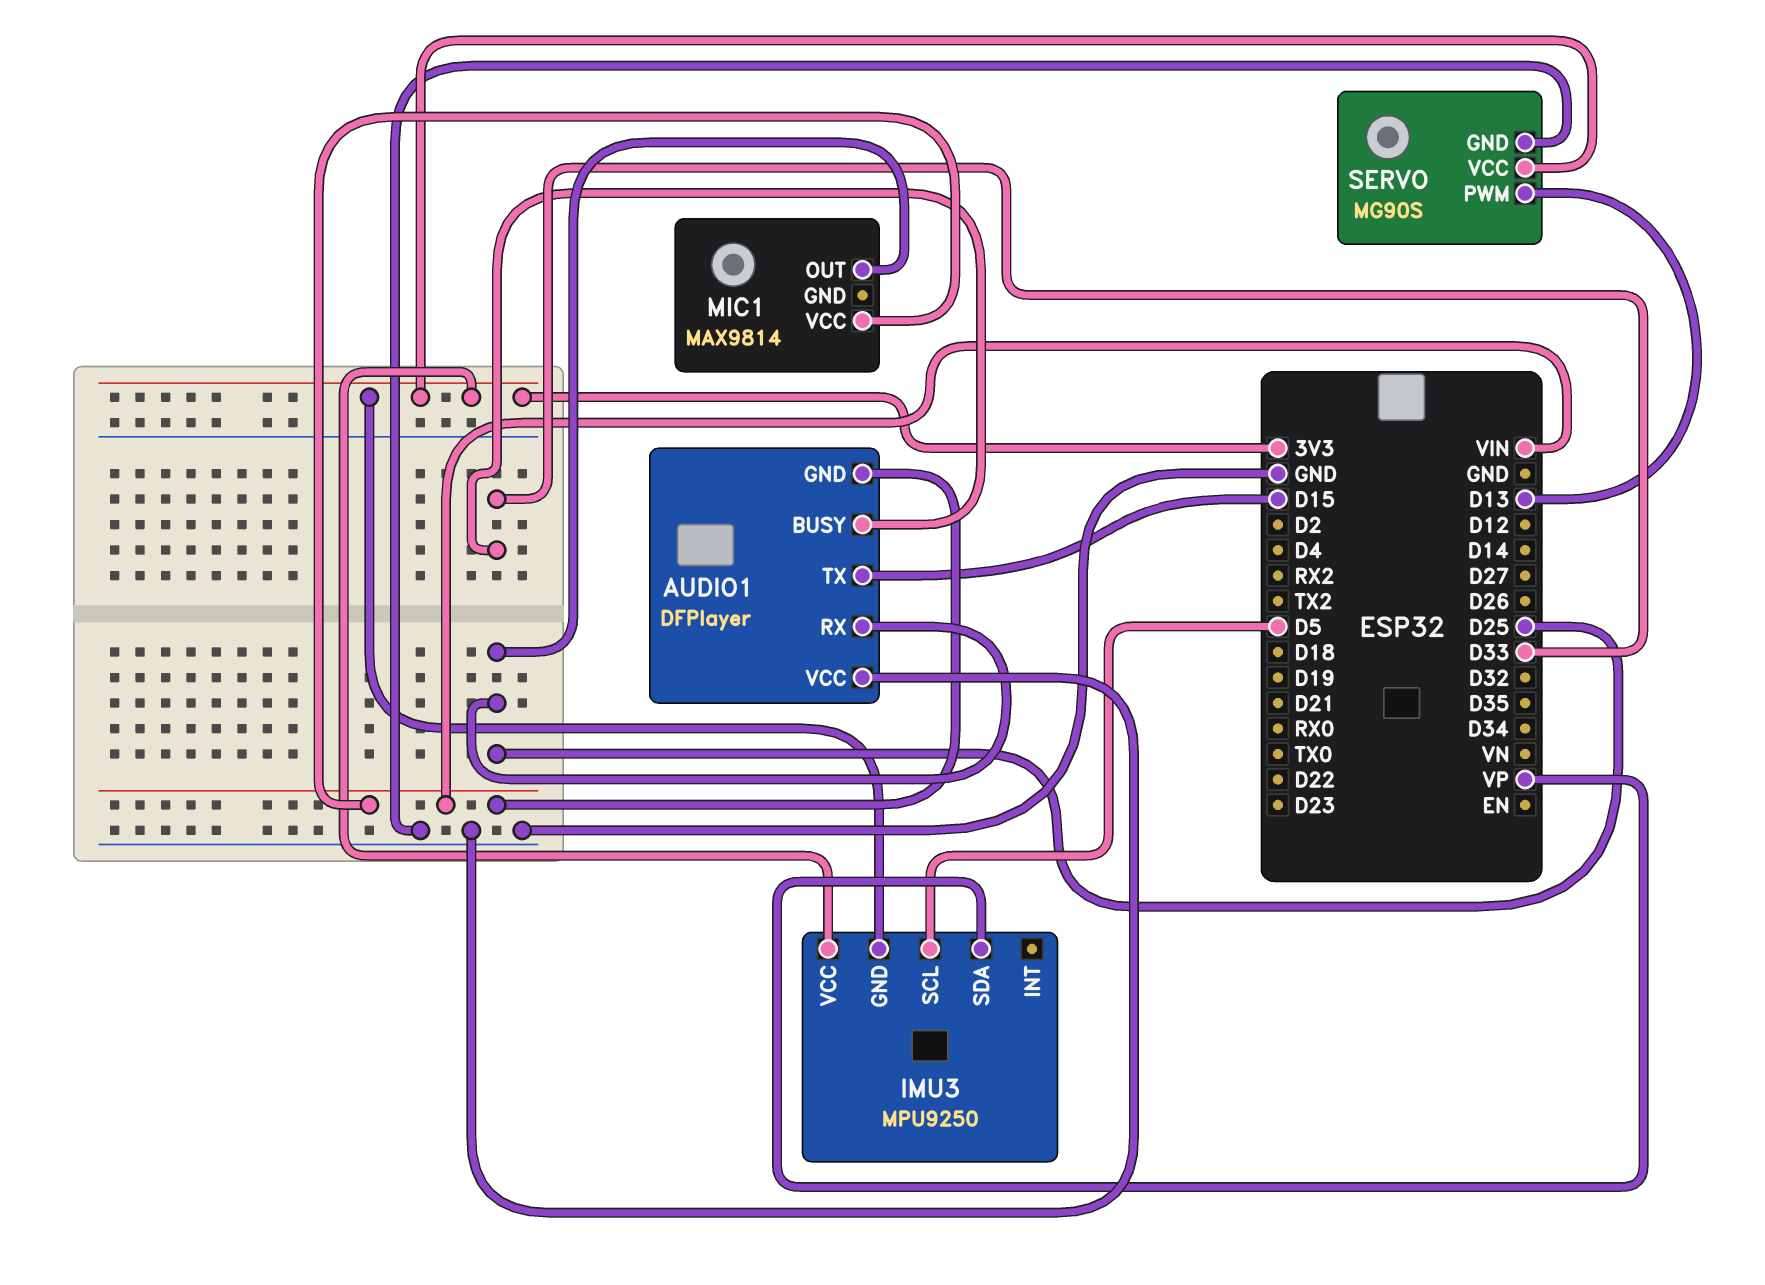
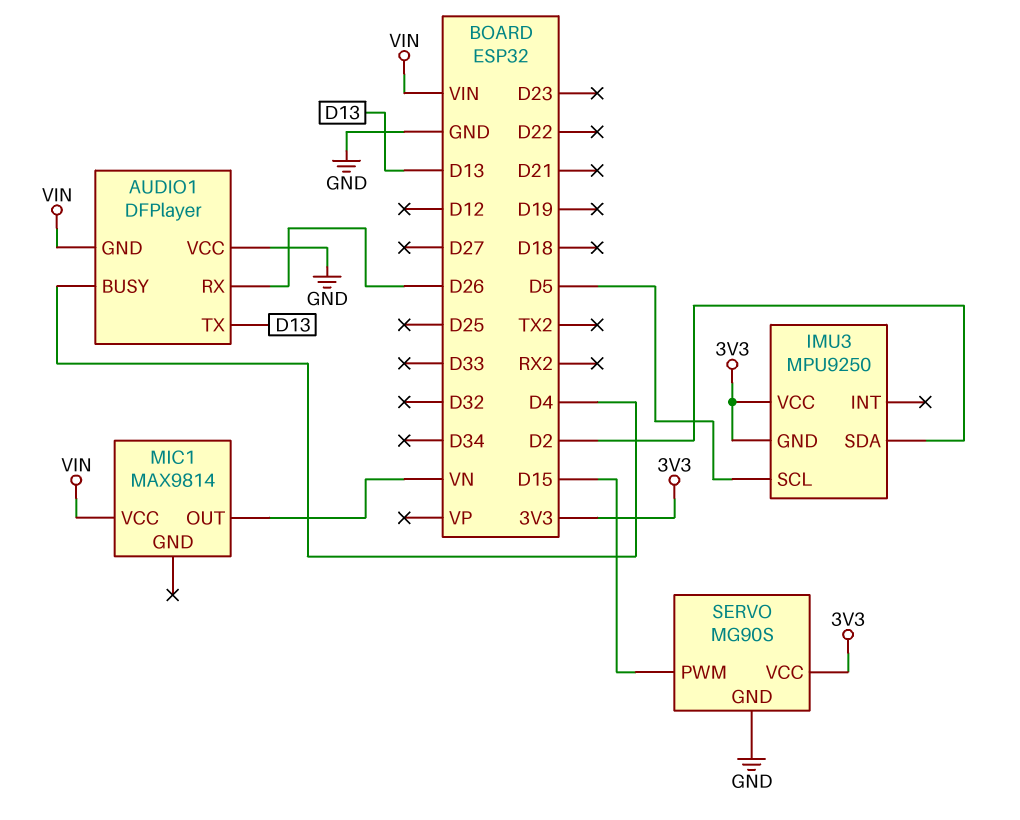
AUDIO1 pin BUSY: D33 -> D4
AUDIO1 pin RX: D25 -> D26
AUDIO1 pin TX: D15 -> D13
IMU3 pin SDA: VP -> D2
MIC1 pin OUT: D25 -> VN
SERVO pin PWM: D13 -> D15

